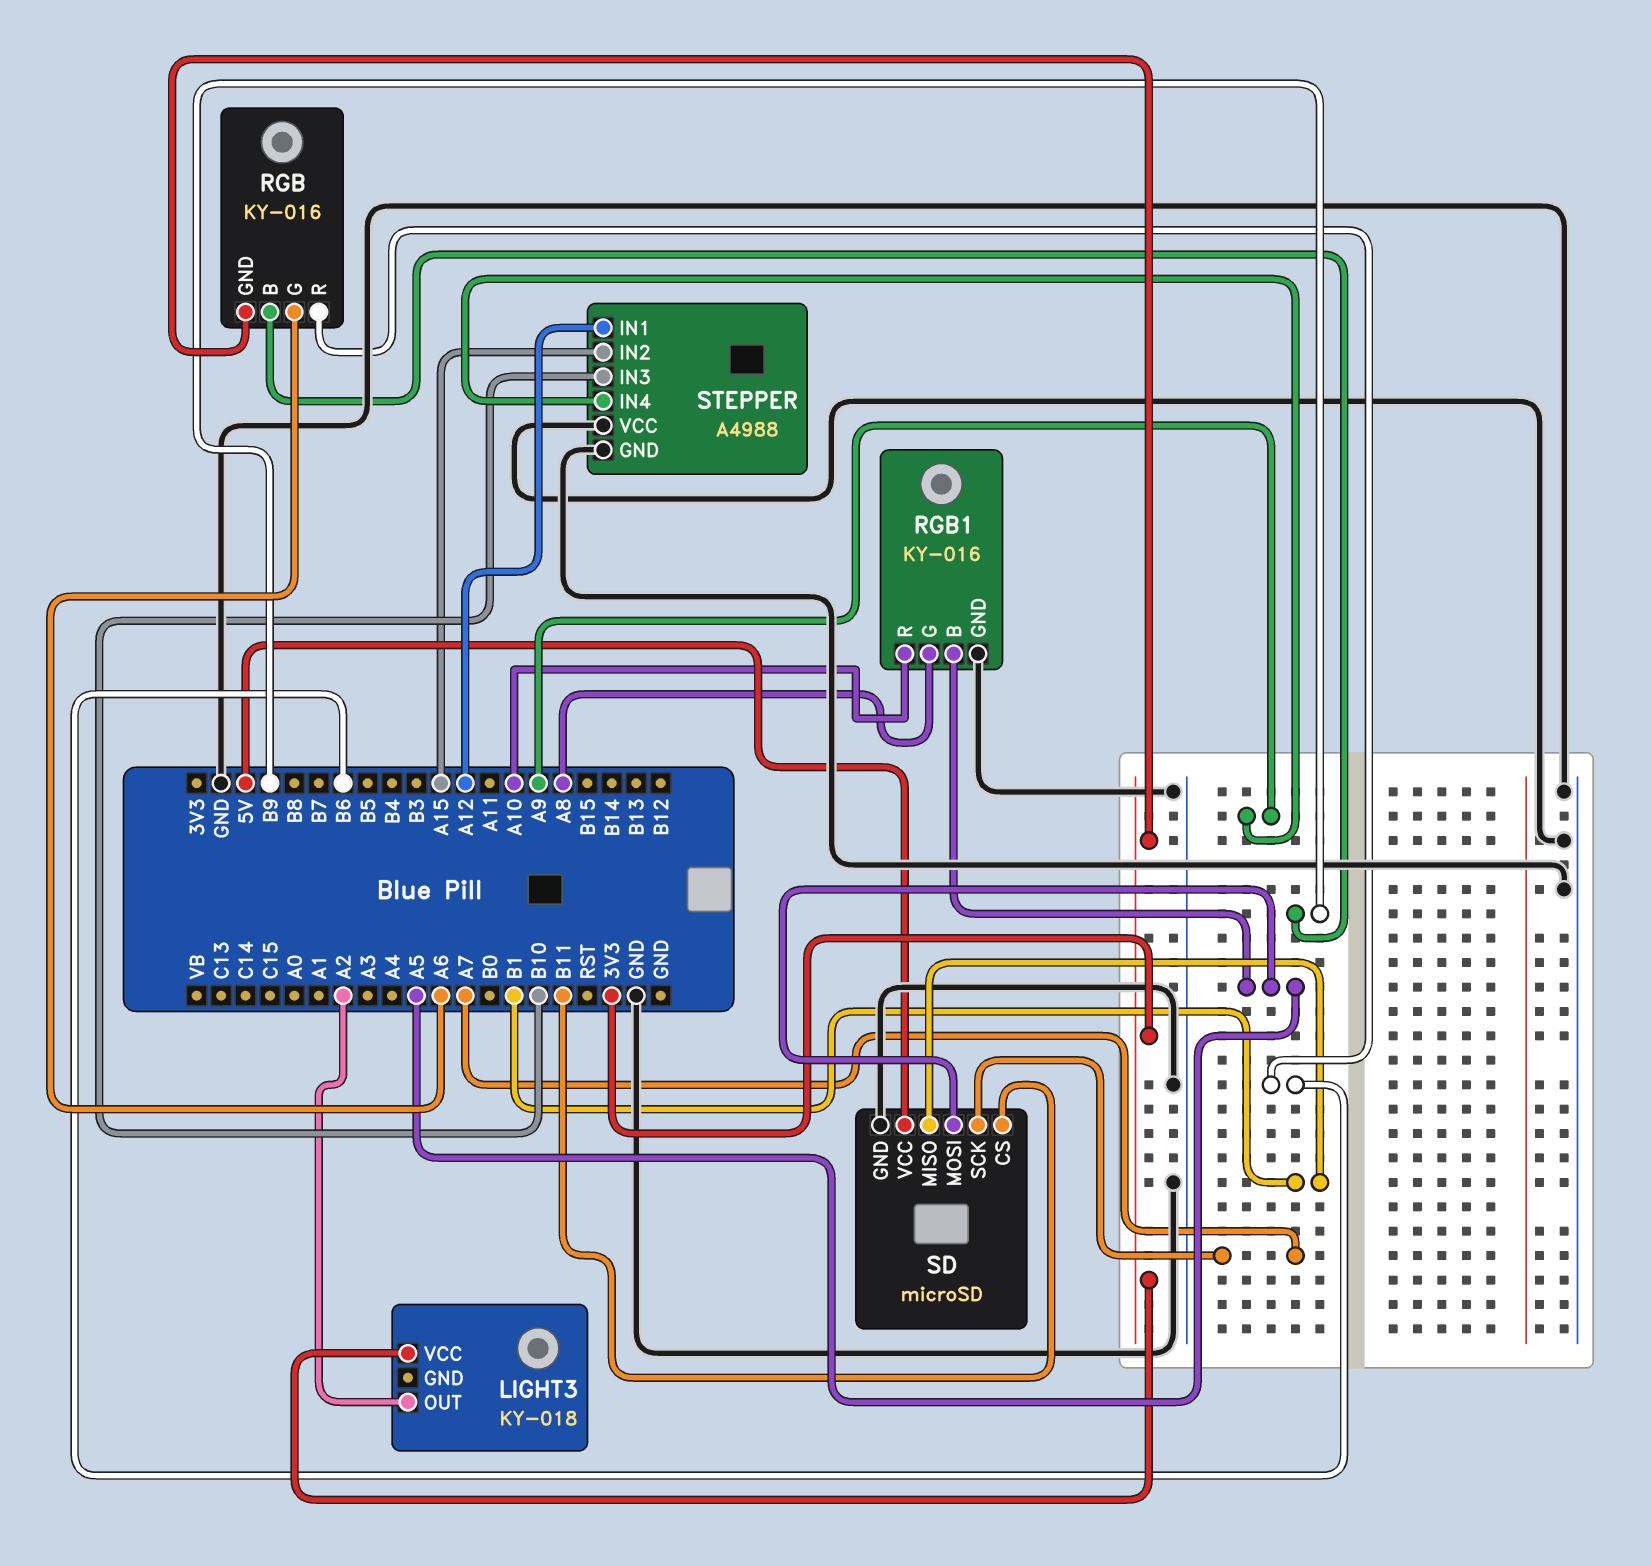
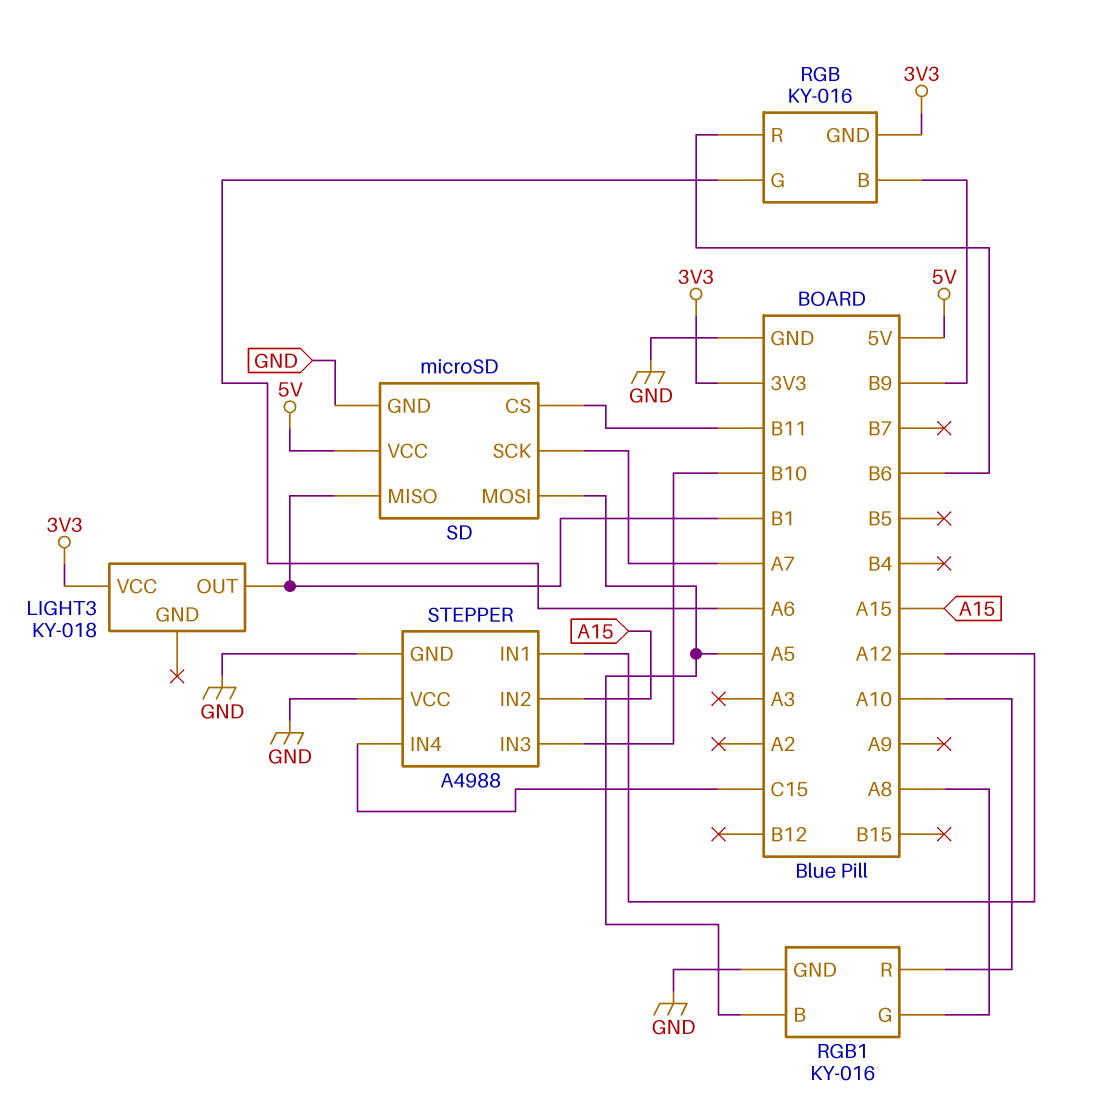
LIGHT3 pin OUT: A2 -> B1
STEPPER pin IN4: A9 -> C15

